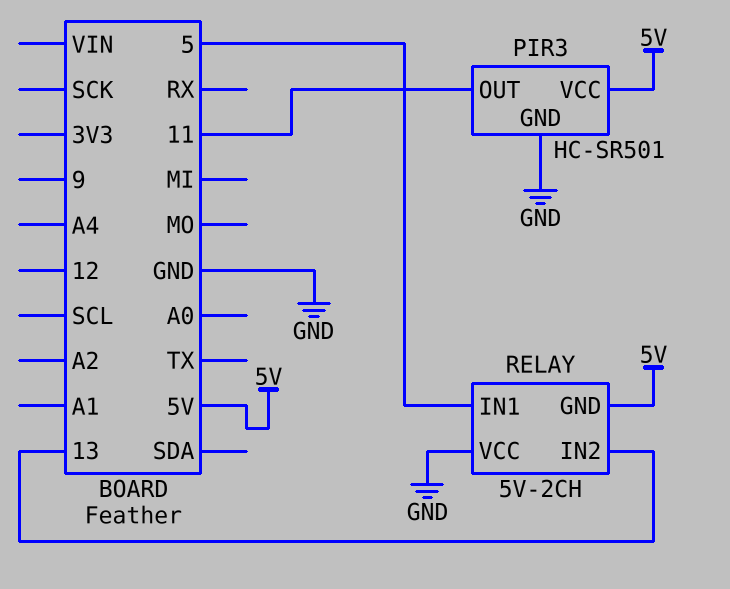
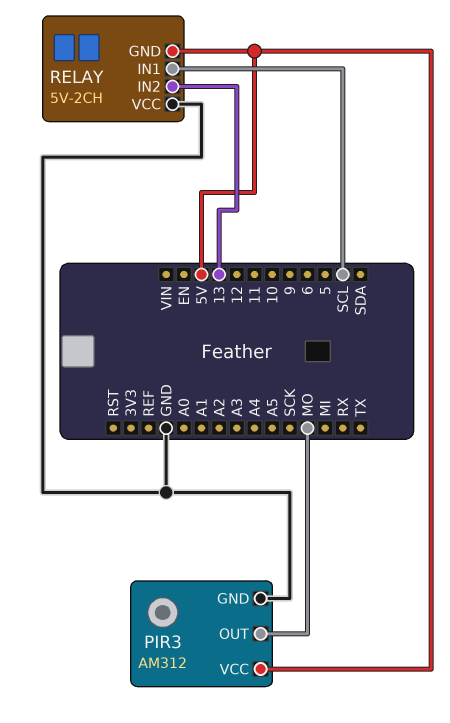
PIR3: HC-SR501 -> AM312
PIR3 pin OUT: 11 -> MO
RELAY pin IN1: 5 -> SCL

